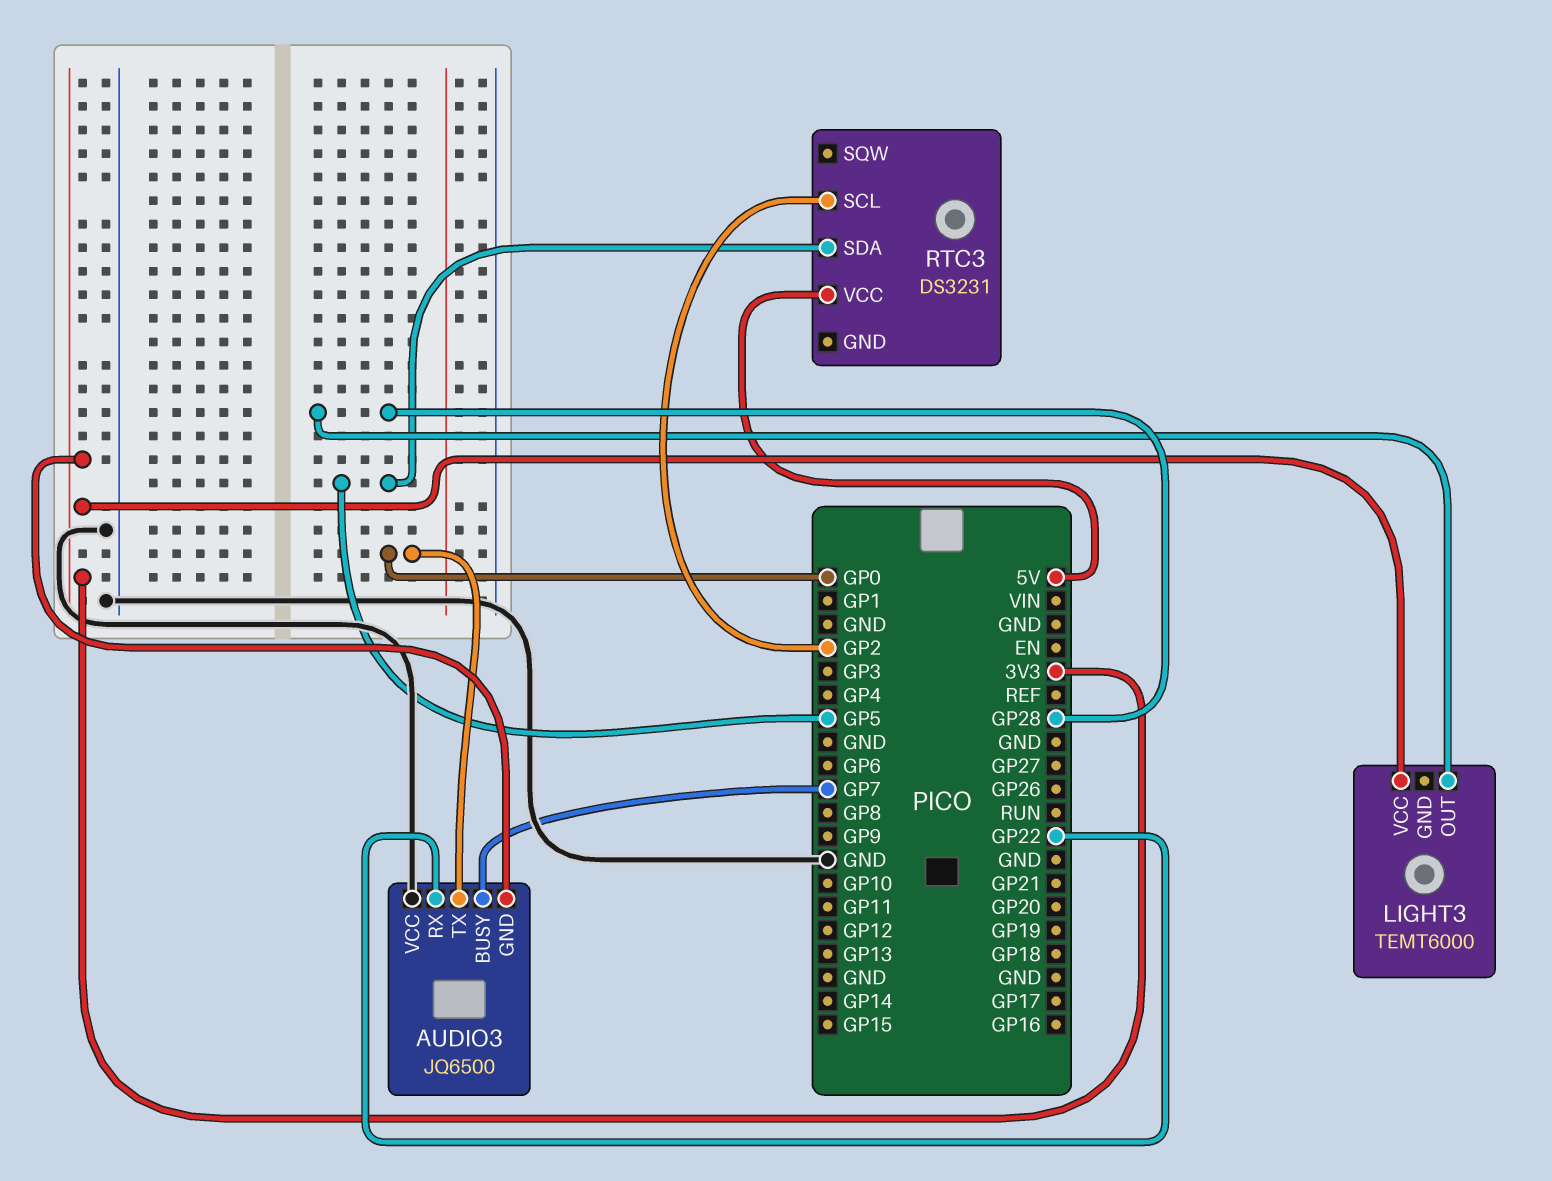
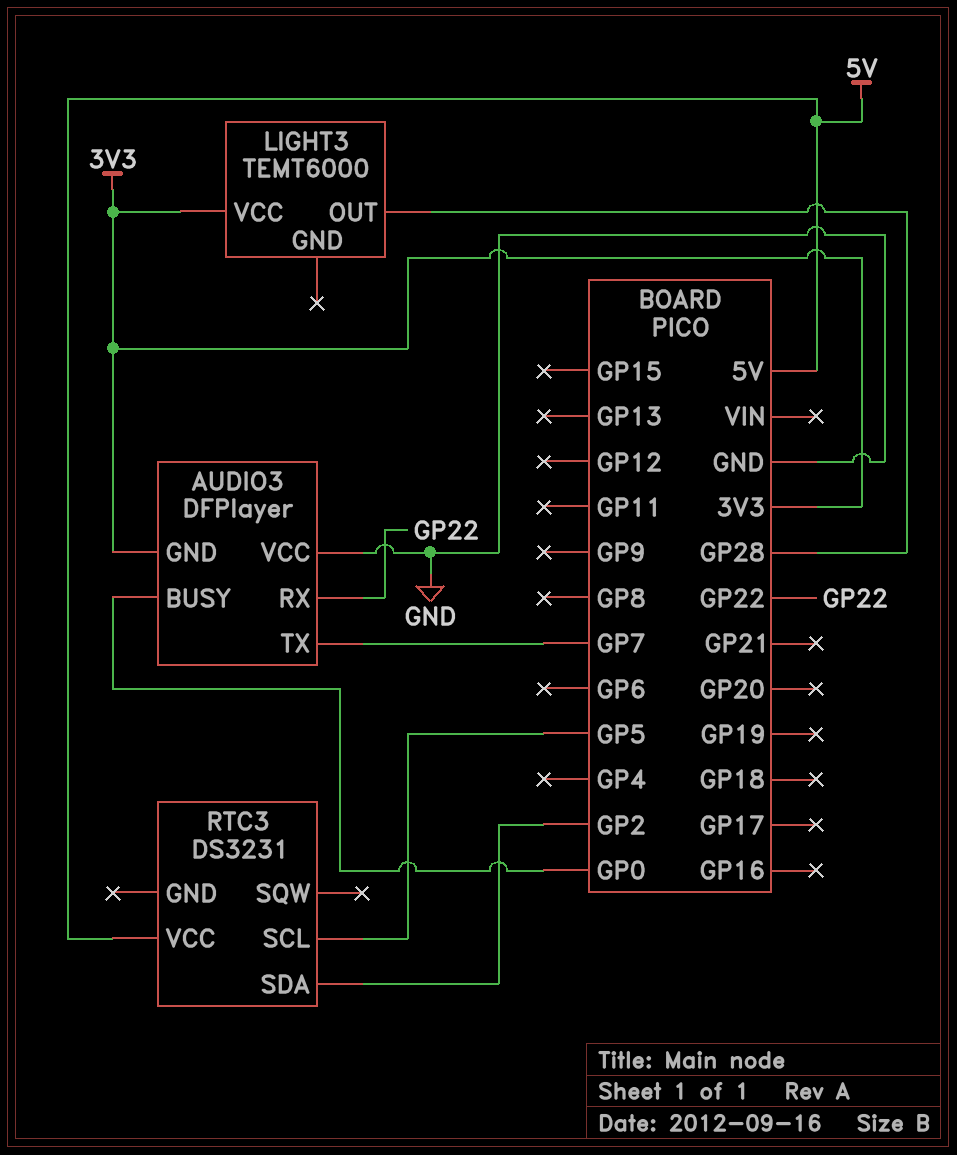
AUDIO3: JQ6500 -> DFPlayer
AUDIO3 pin BUSY: GP7 -> GP0
AUDIO3 pin TX: GP0 -> GP7
RTC3 pin SCL: GP2 -> GP5
RTC3 pin SDA: GP5 -> GP2

